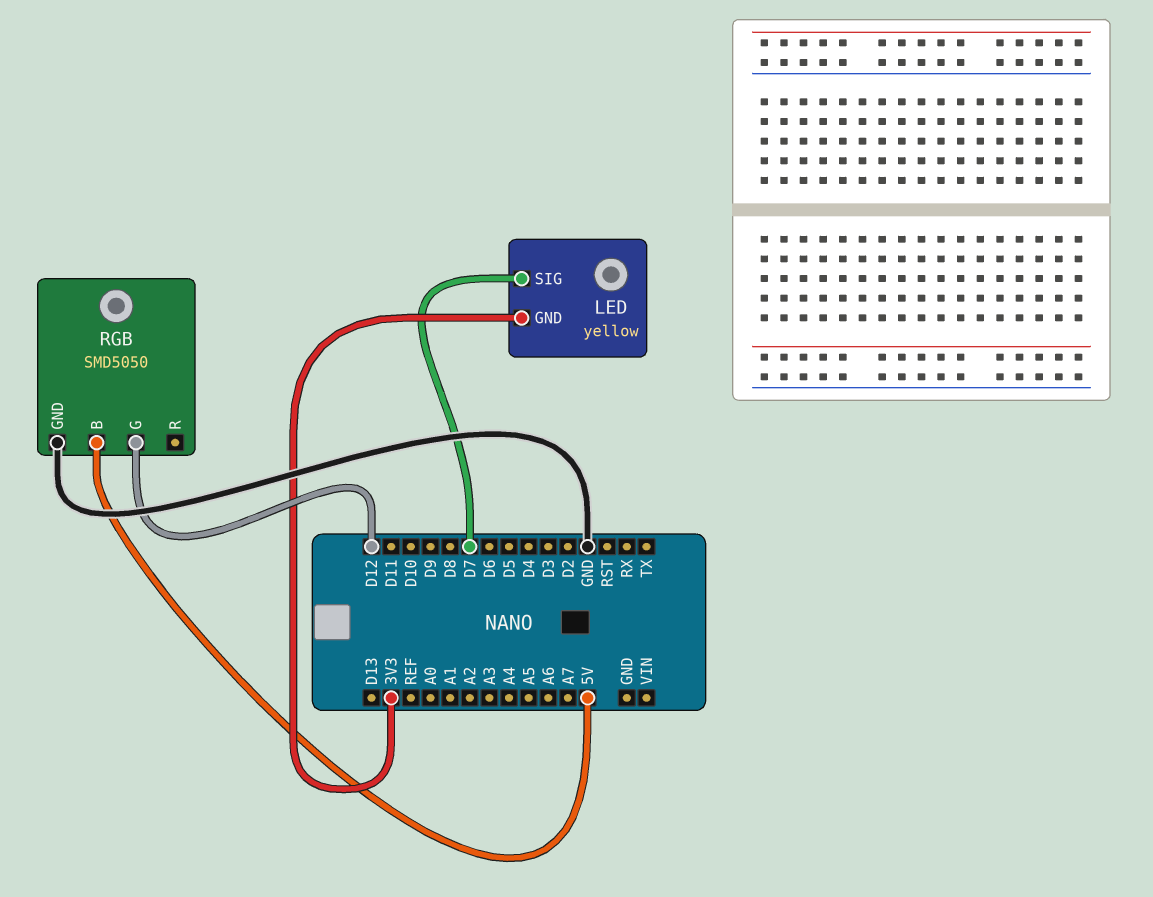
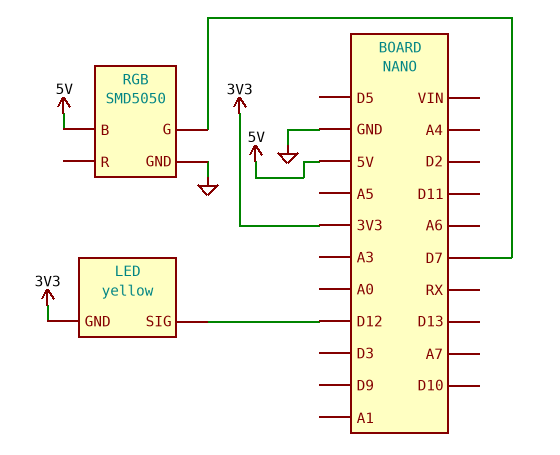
LED pin SIG: D7 -> D12
RGB pin G: D12 -> D7

